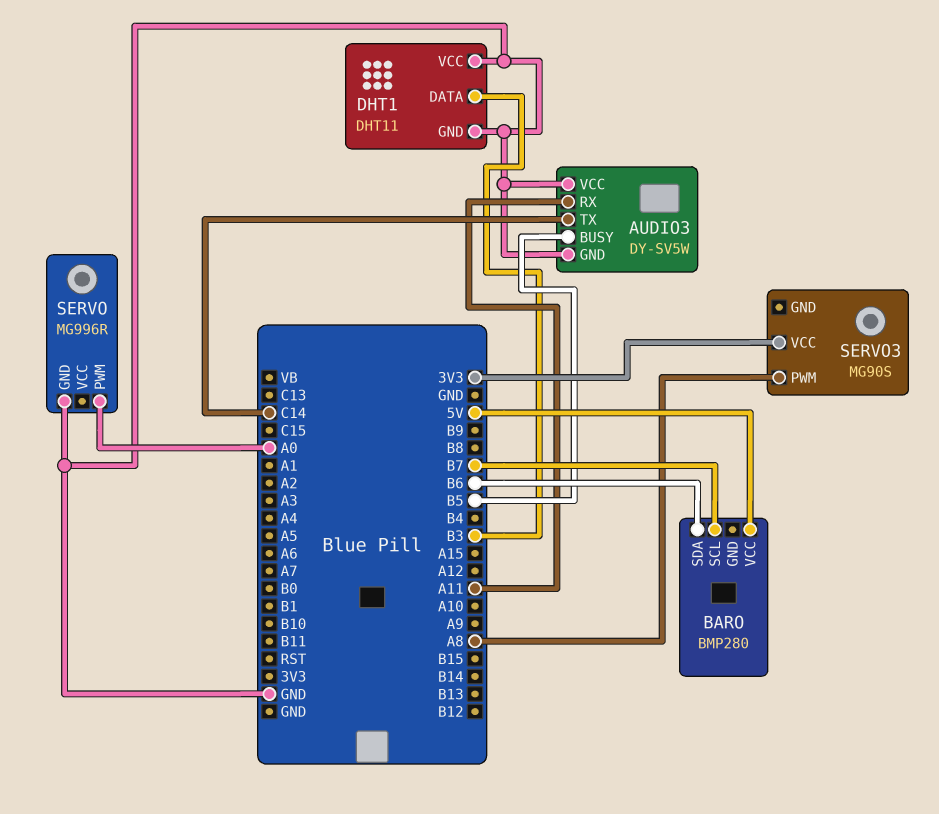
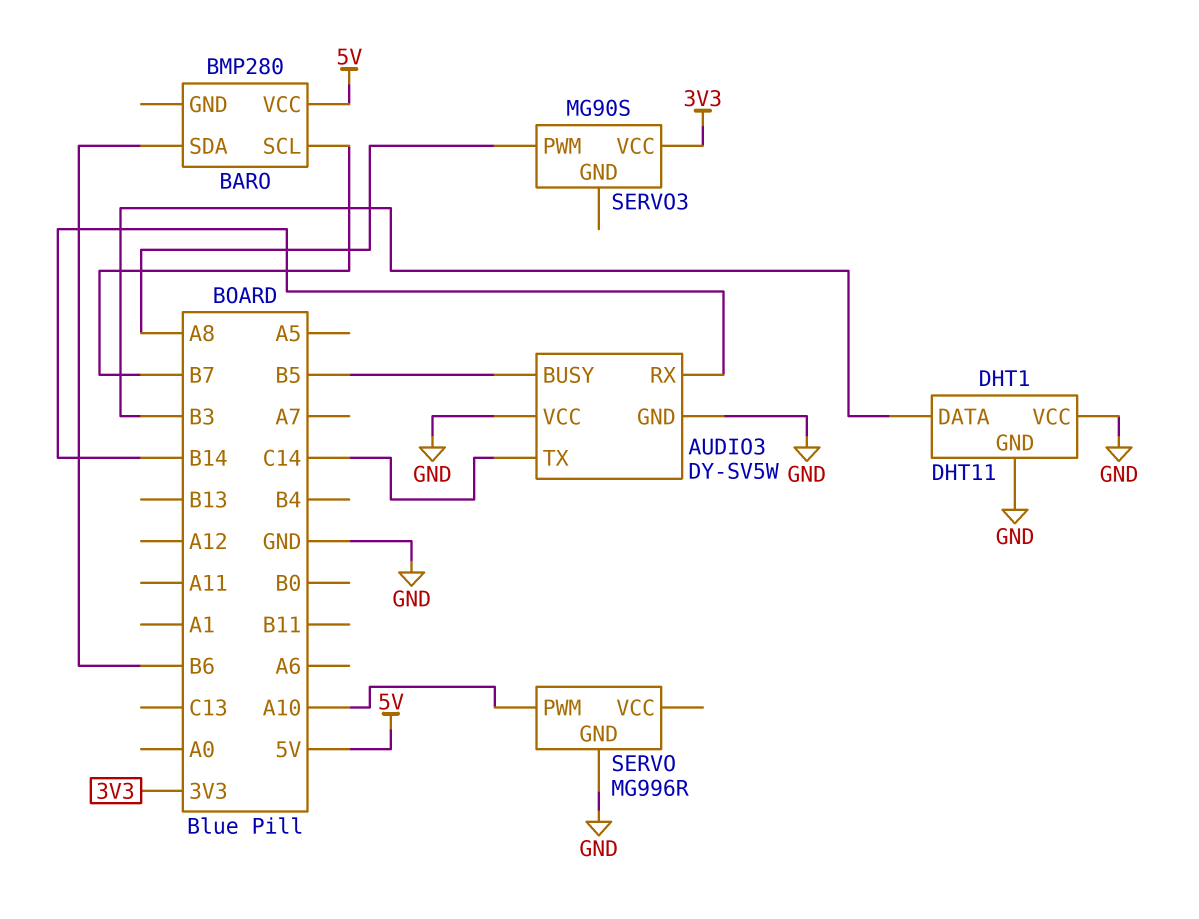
AUDIO3 pin RX: A11 -> B14
SERVO pin PWM: A0 -> A10

